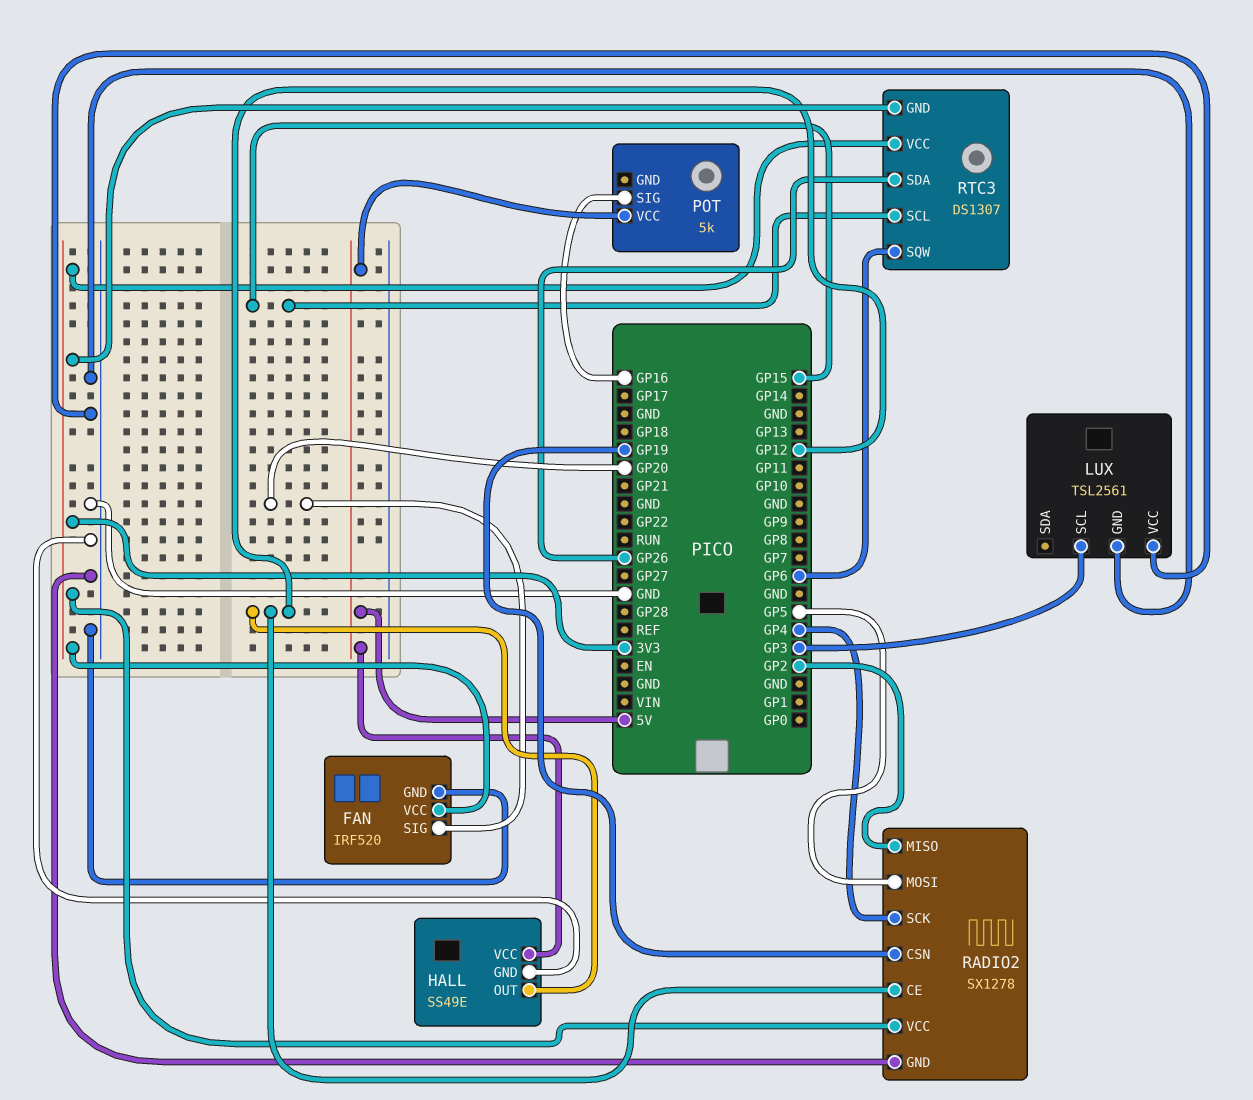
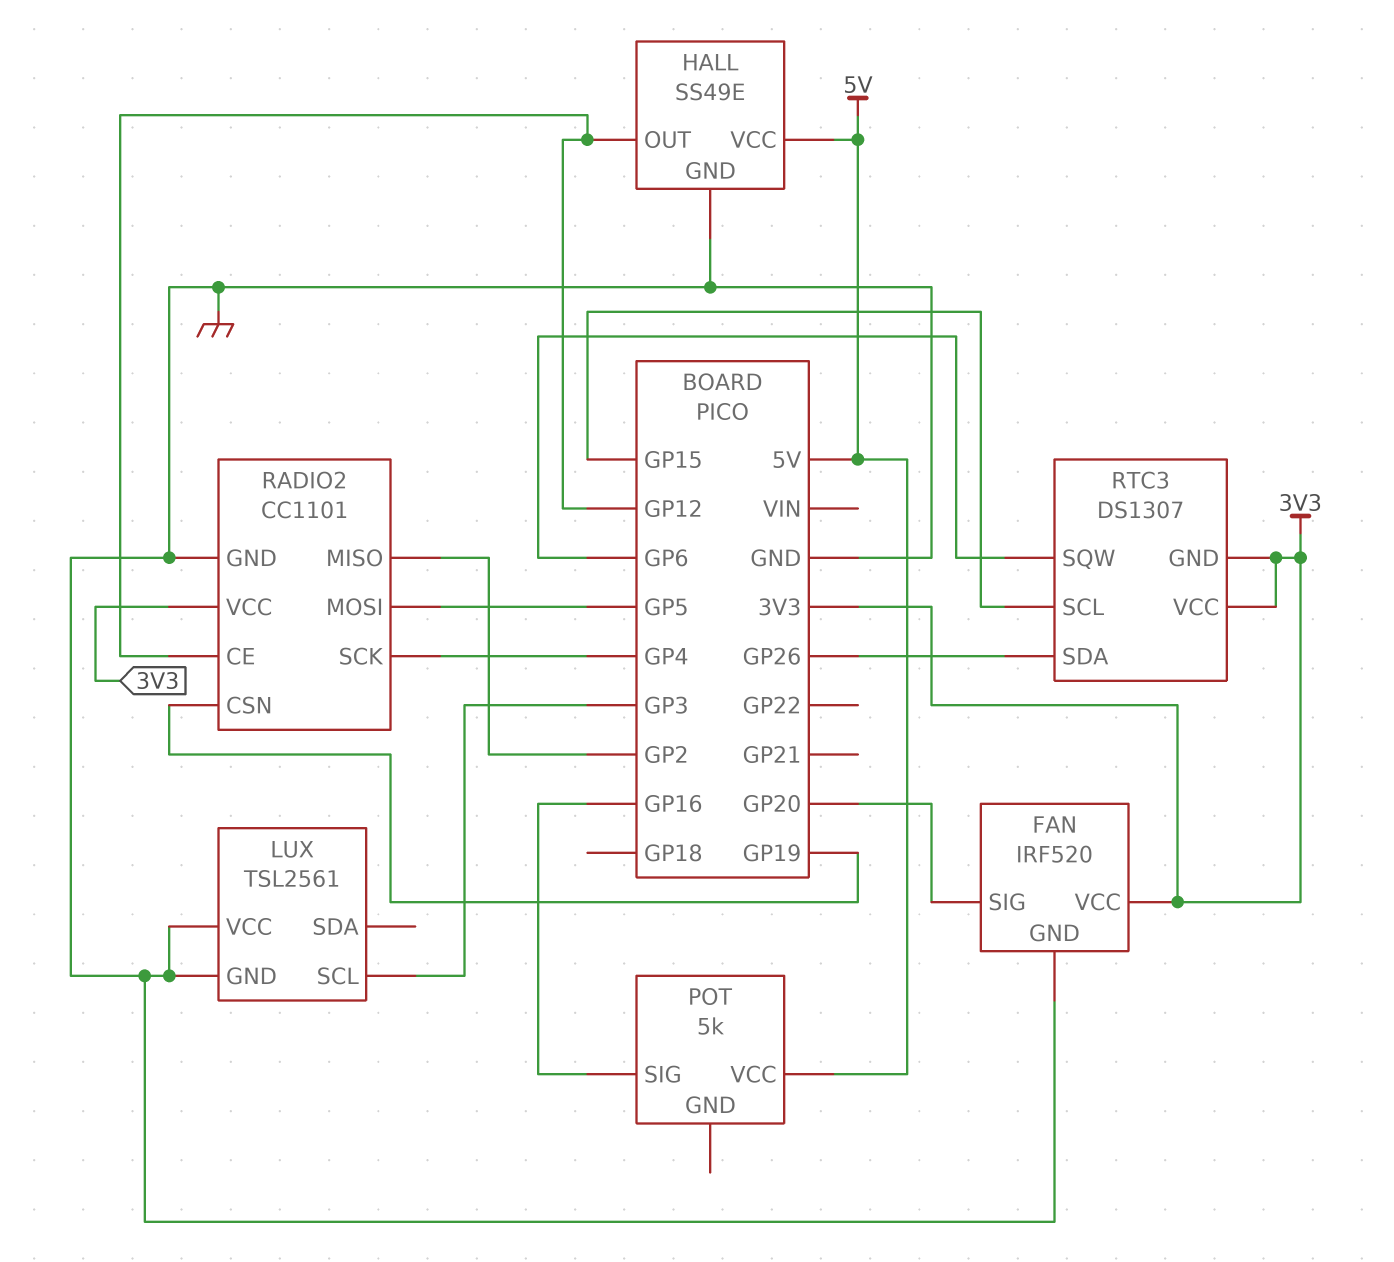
RADIO2: SX1278 -> CC1101

